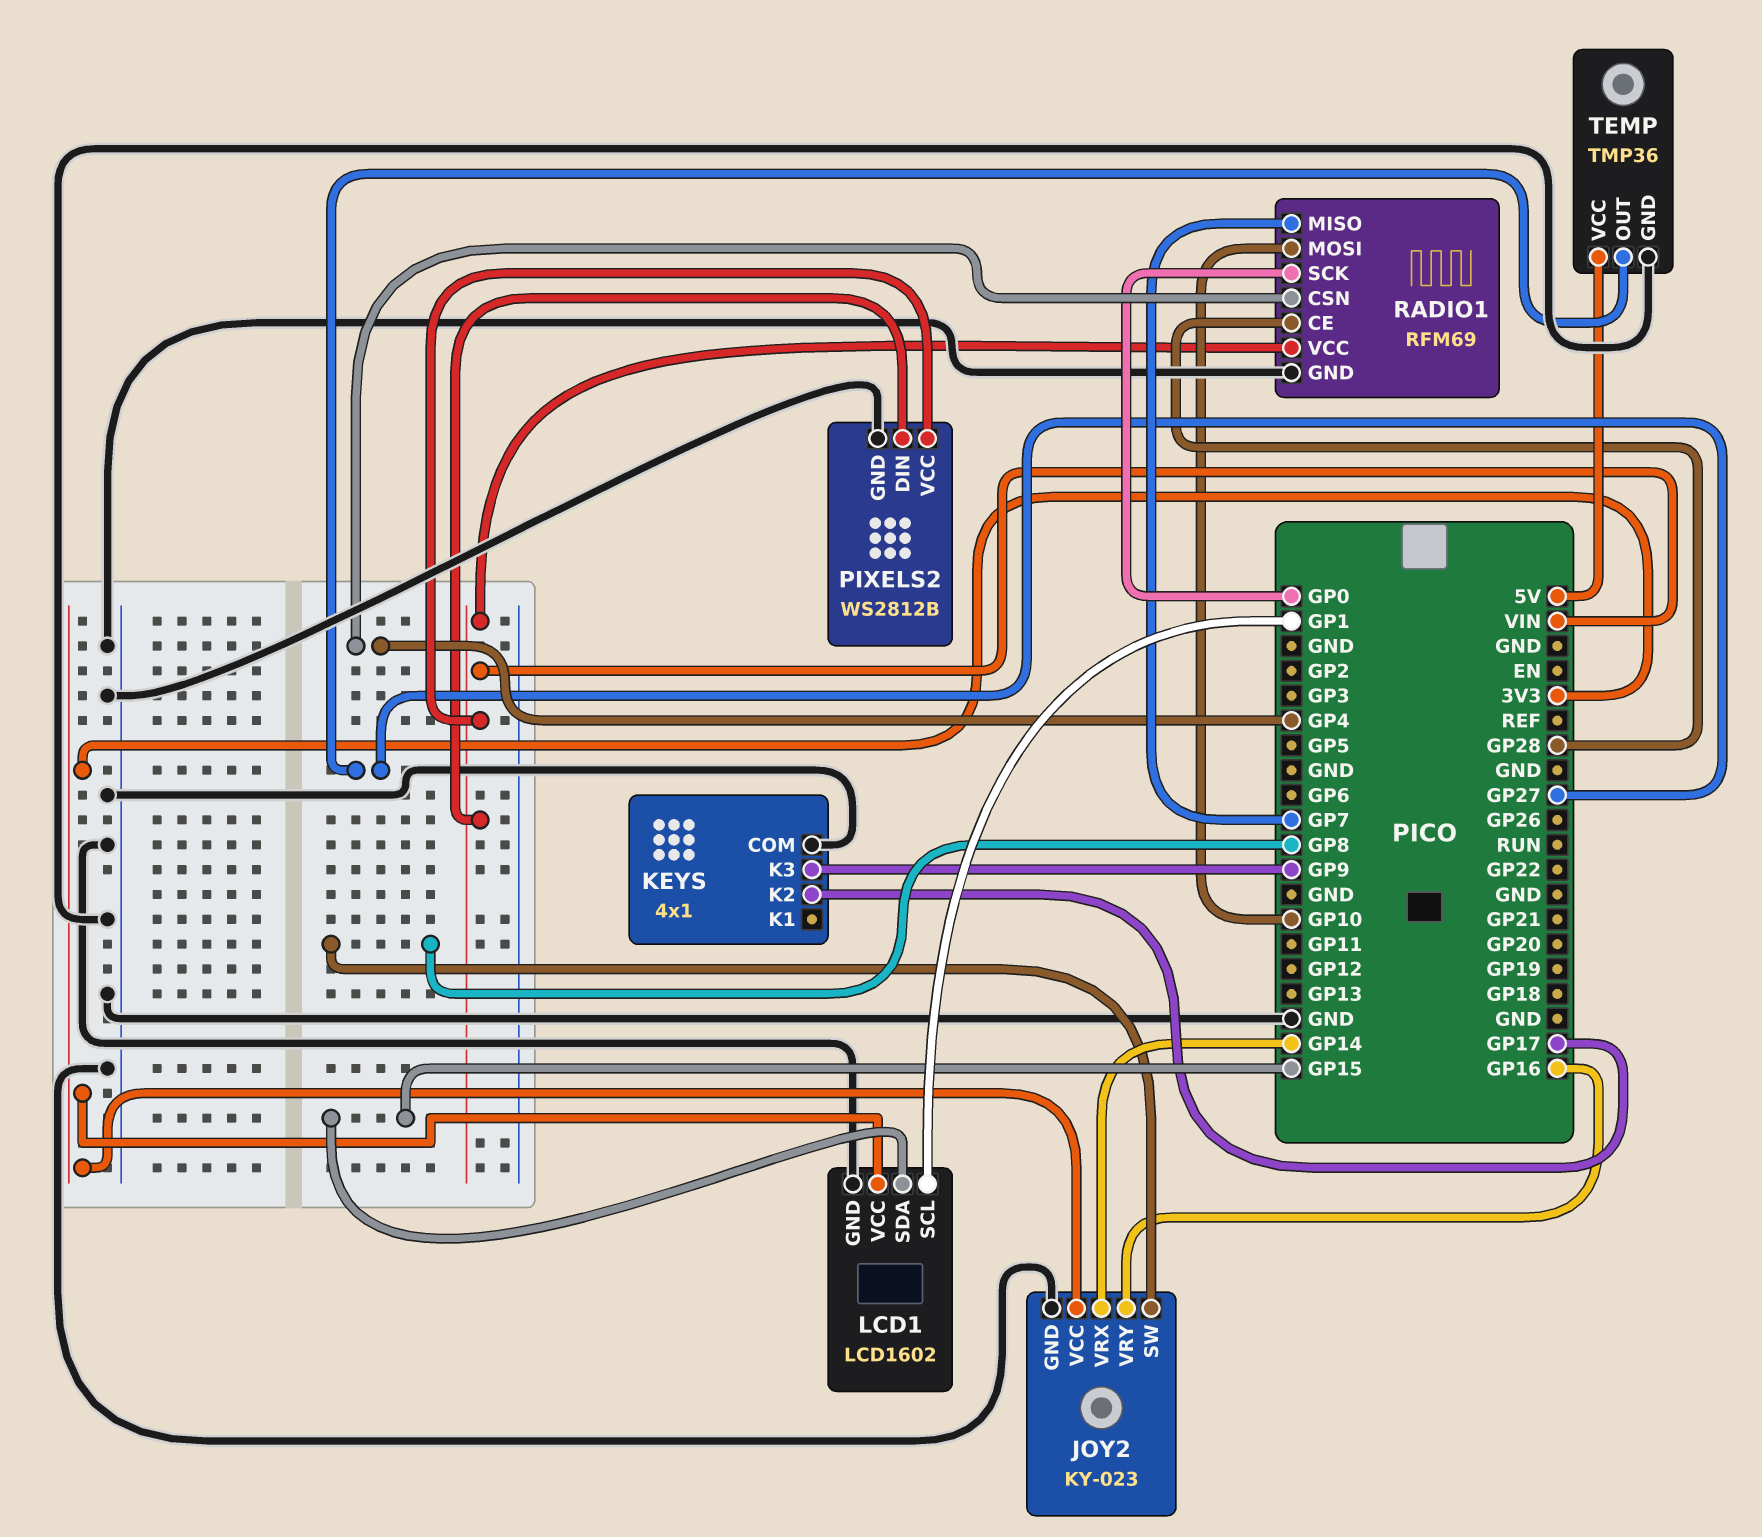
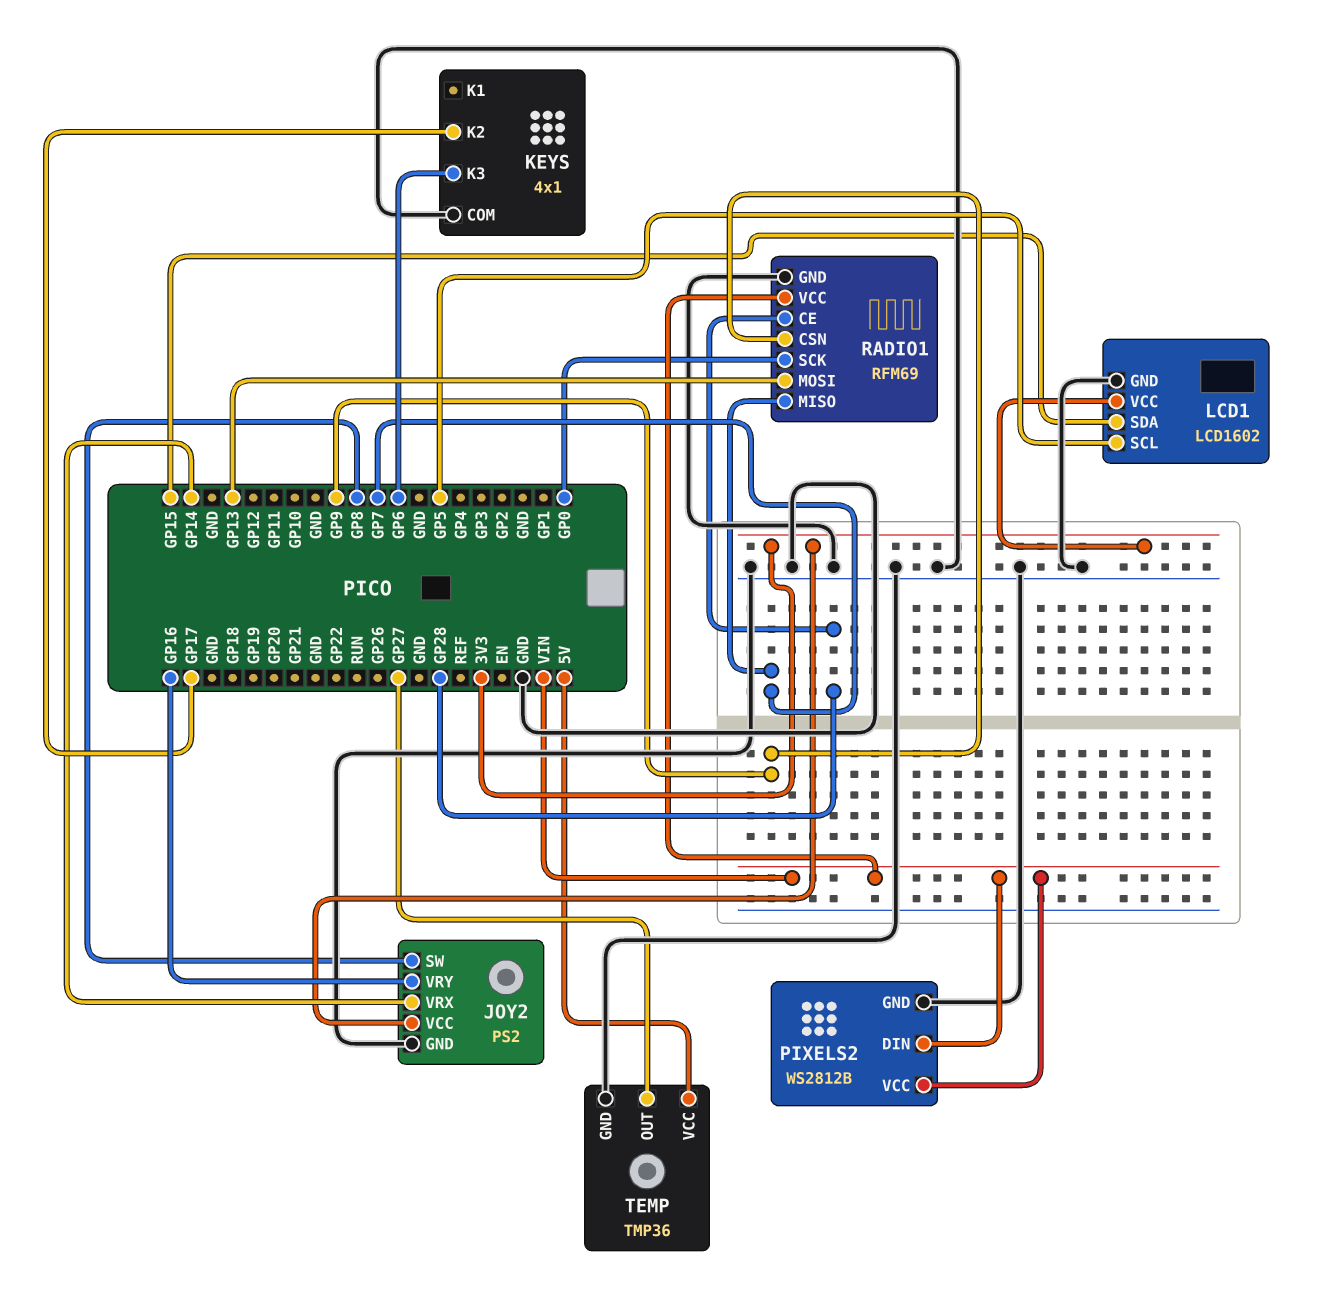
JOY2: KY-023 -> PS2
KEYS pin K3: GP9 -> GP6
LCD1 pin SCL: GP1 -> GP5
RADIO1 pin CSN: GP4 -> GP9
RADIO1 pin MOSI: GP10 -> GP13

